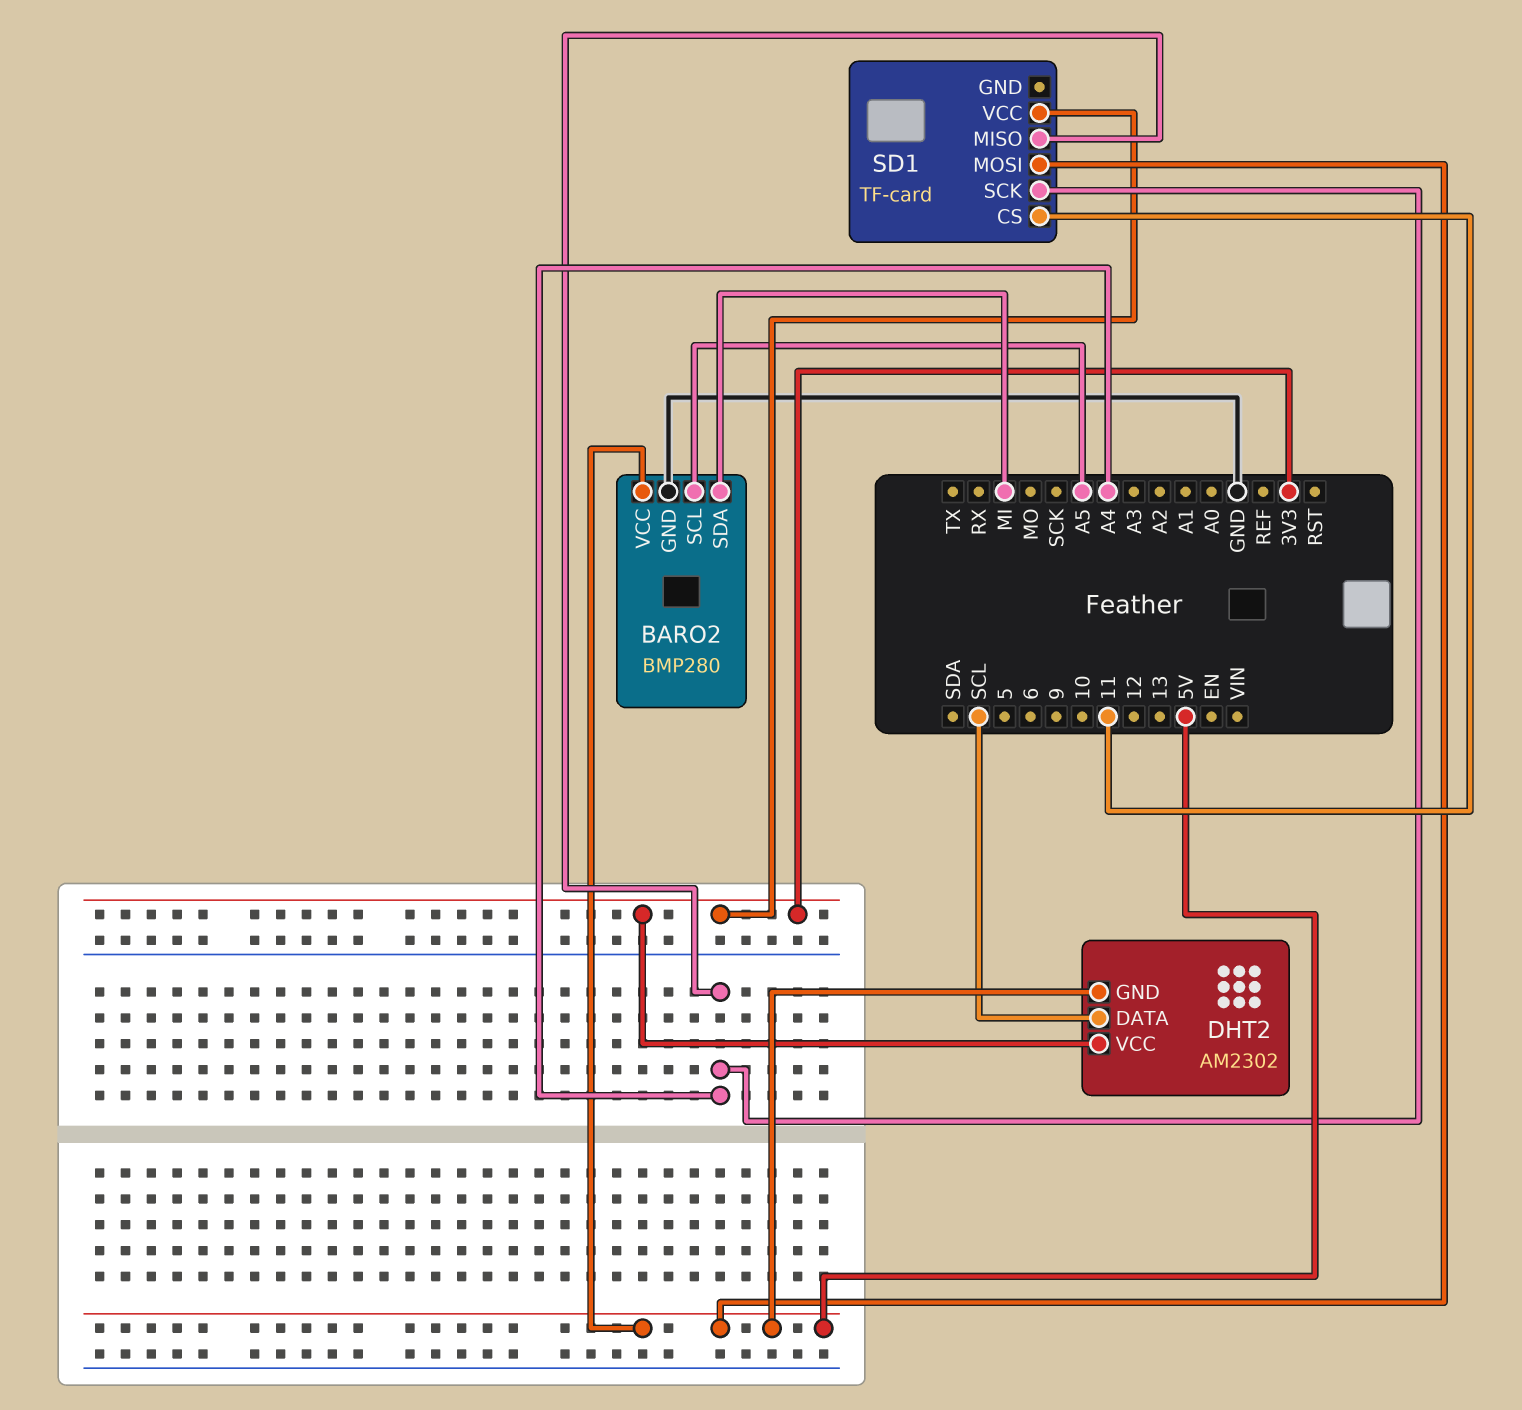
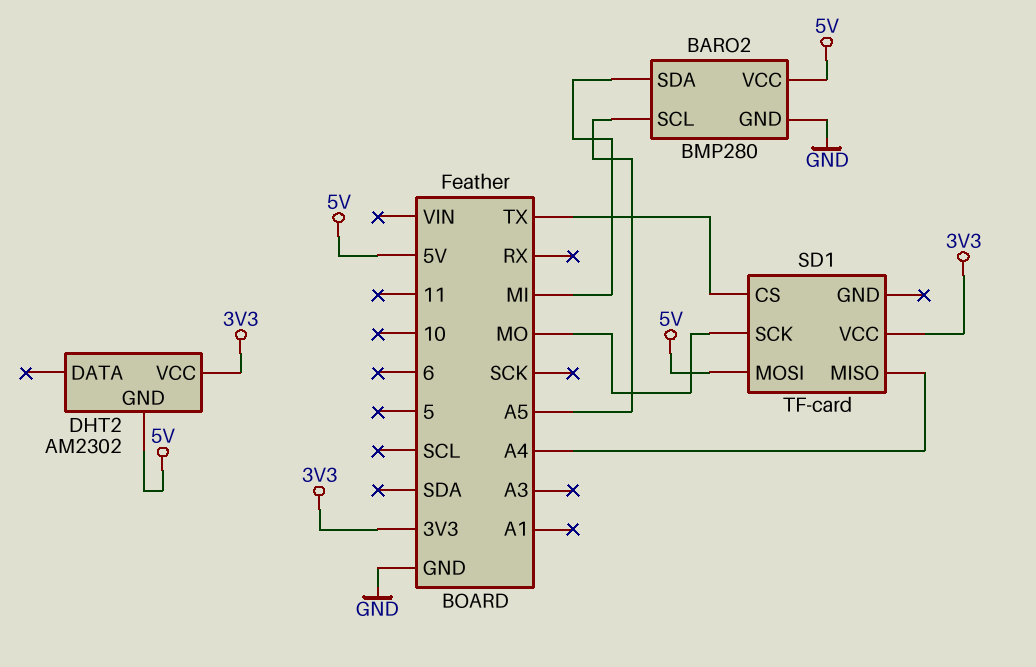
DHT2 pin DATA: SCL -> none
SD1 pin CS: 11 -> TX
SD1 pin SCK: A4 -> MO

